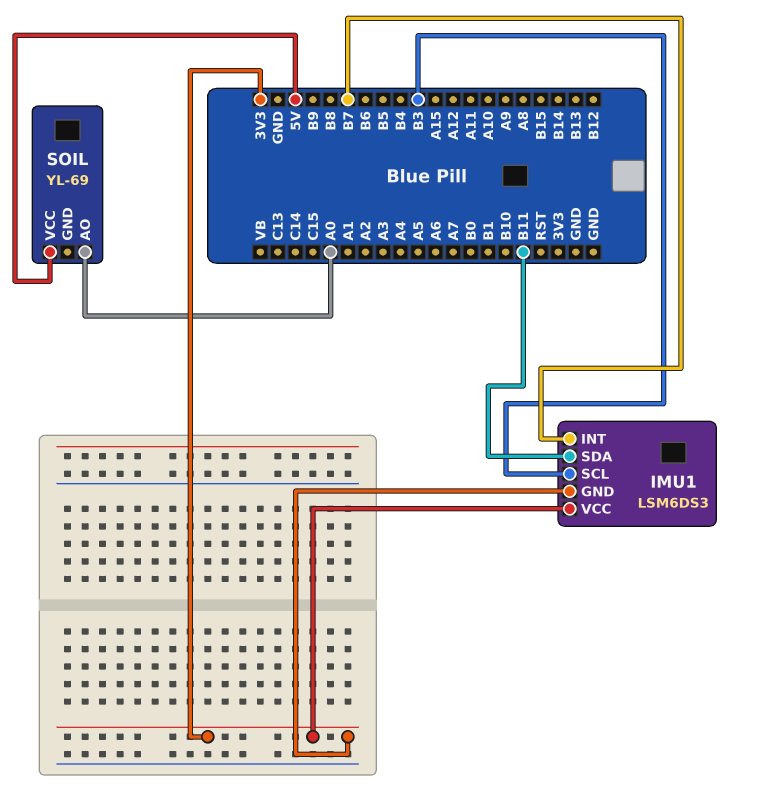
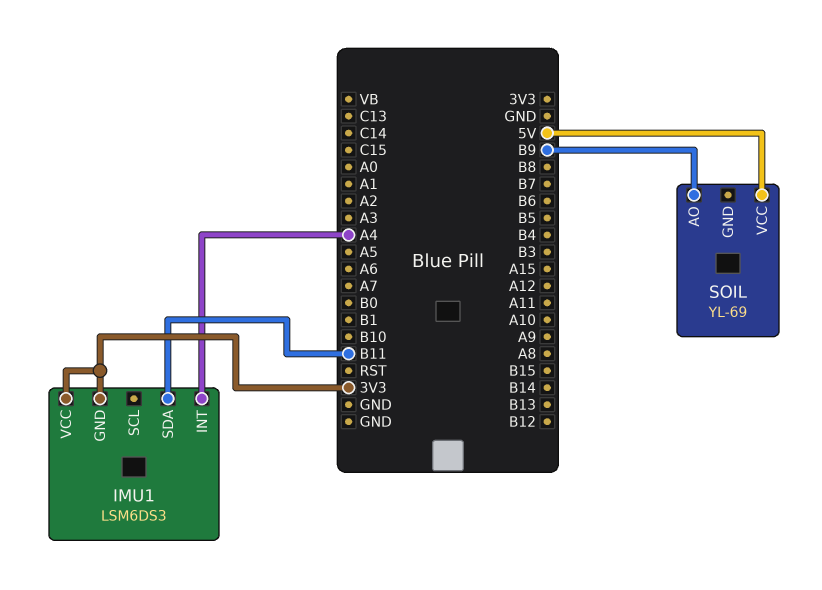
IMU1 pin INT: B7 -> A4
IMU1 pin SCL: B3 -> none
SOIL pin AO: A0 -> B9

